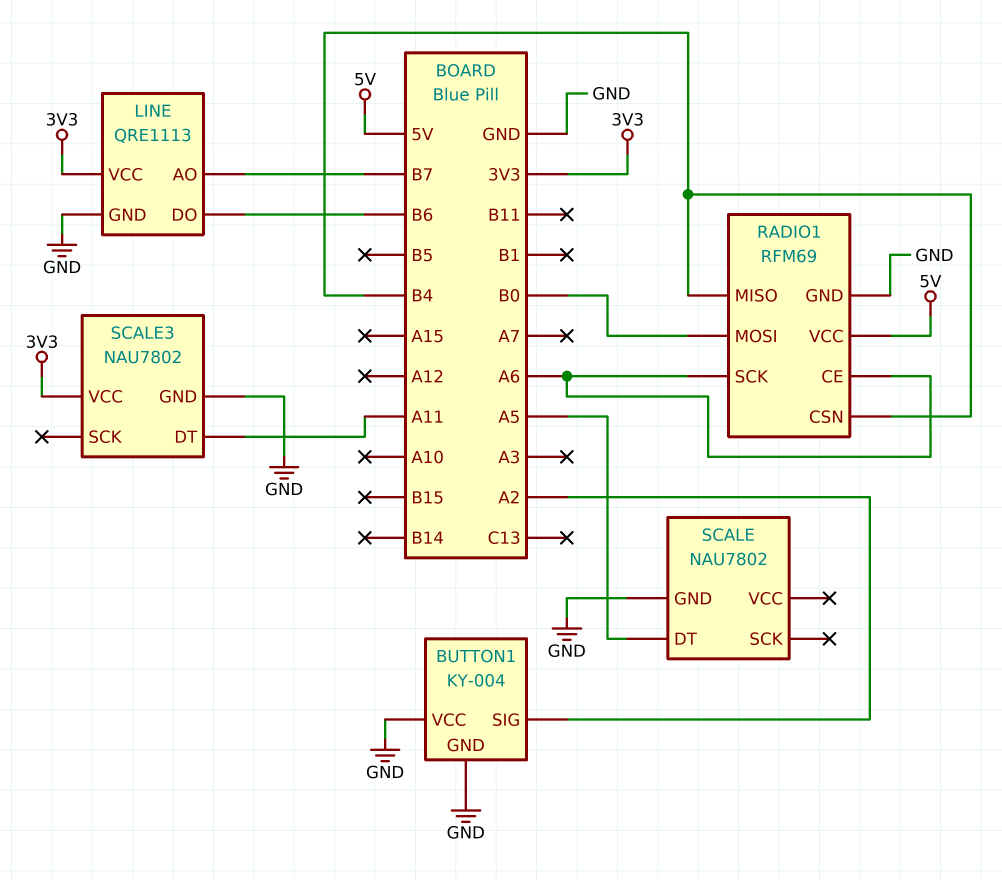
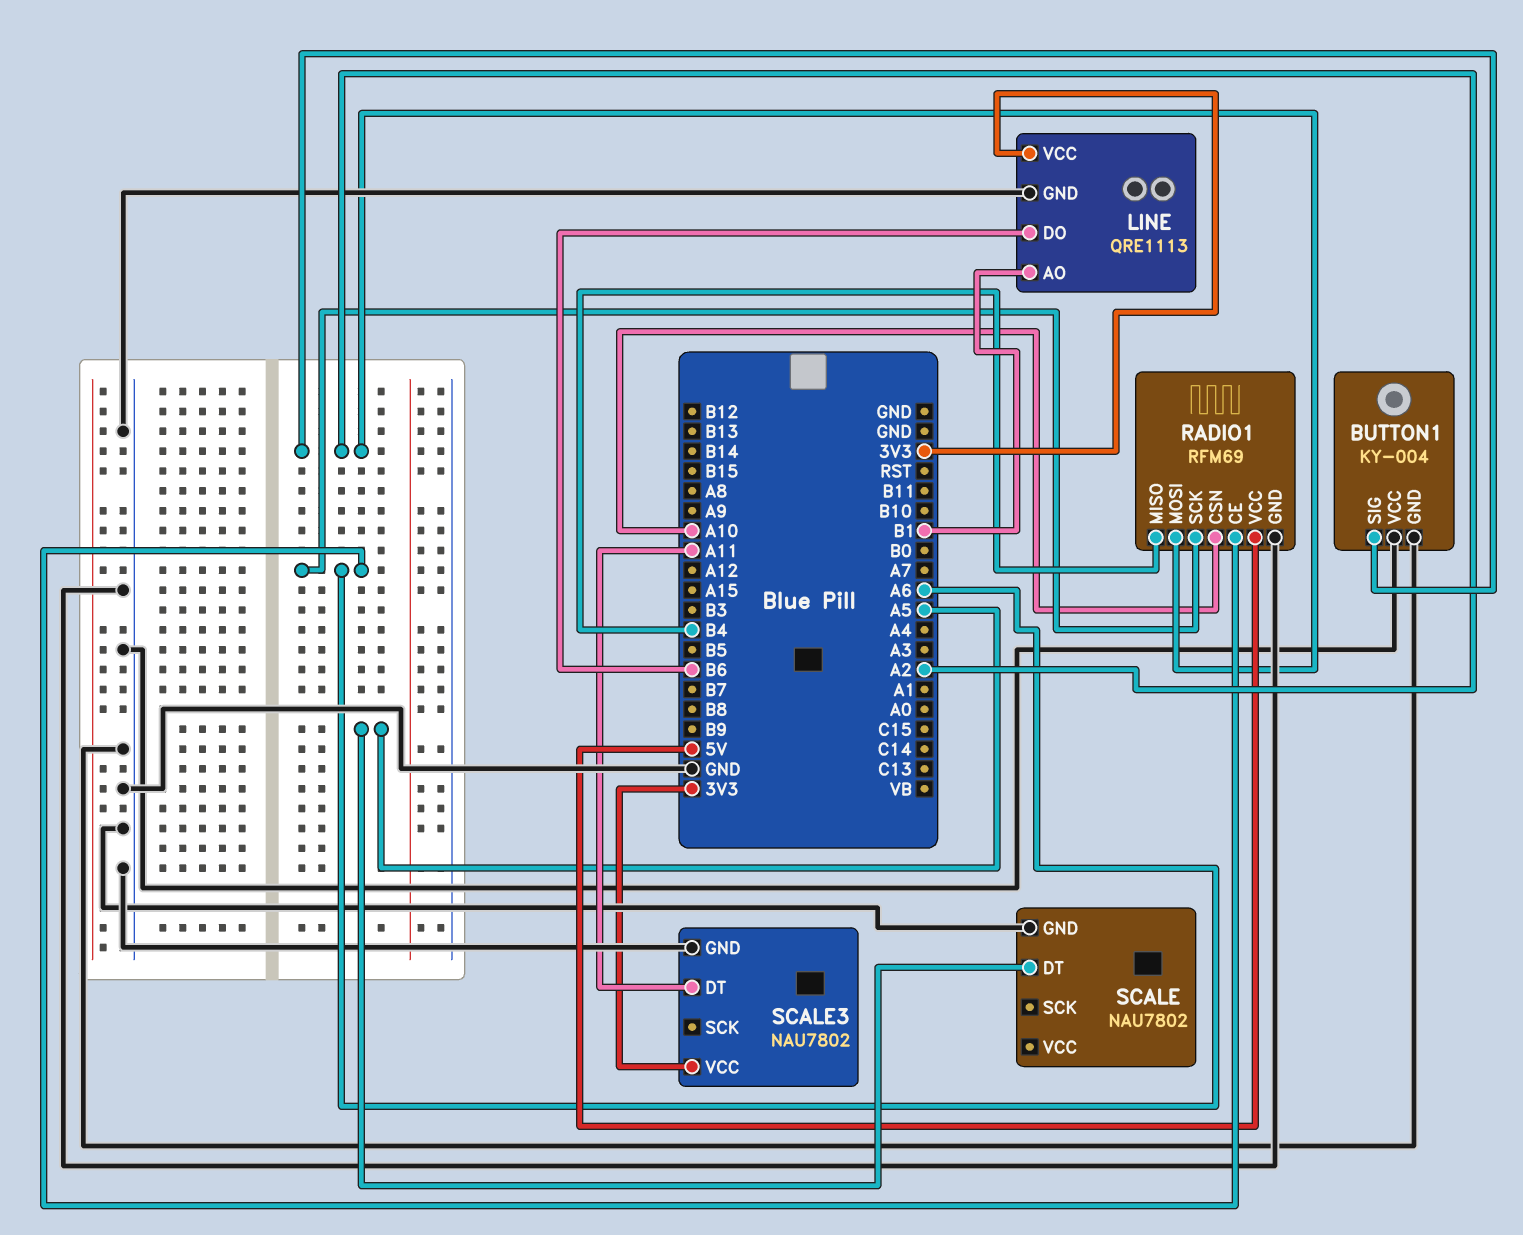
LINE pin AO: B7 -> B1
RADIO1 pin CSN: B4 -> A10
RADIO1 pin MOSI: B0 -> A2

